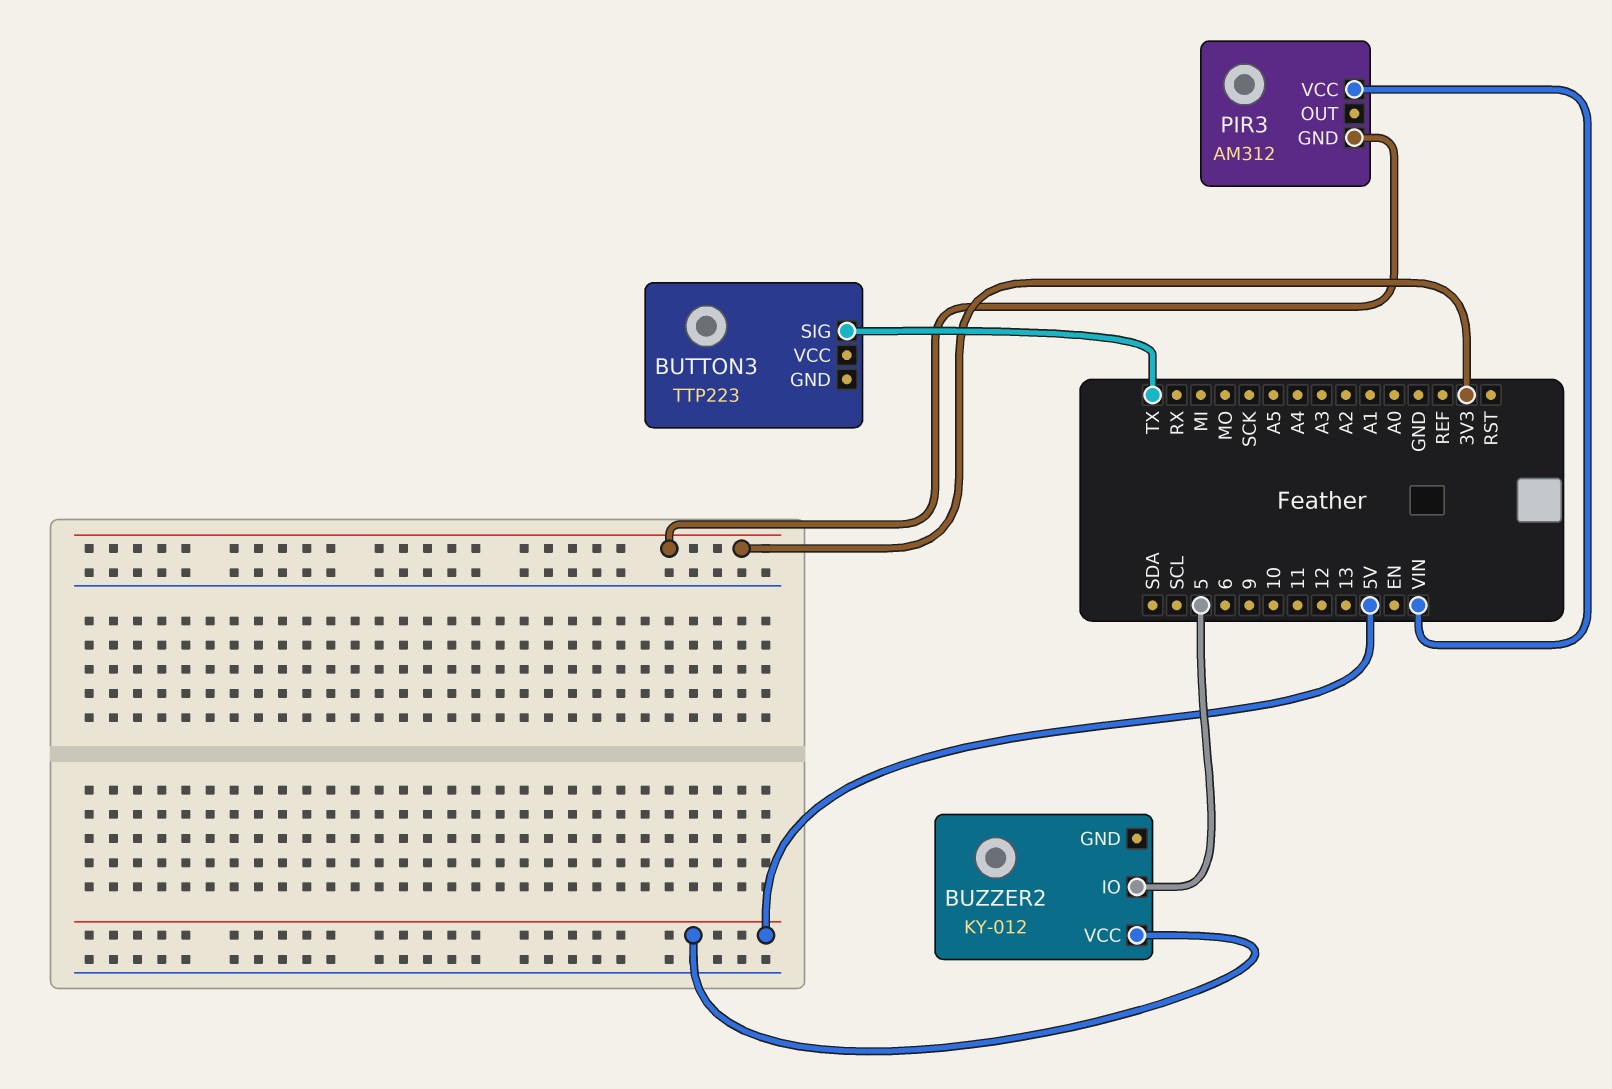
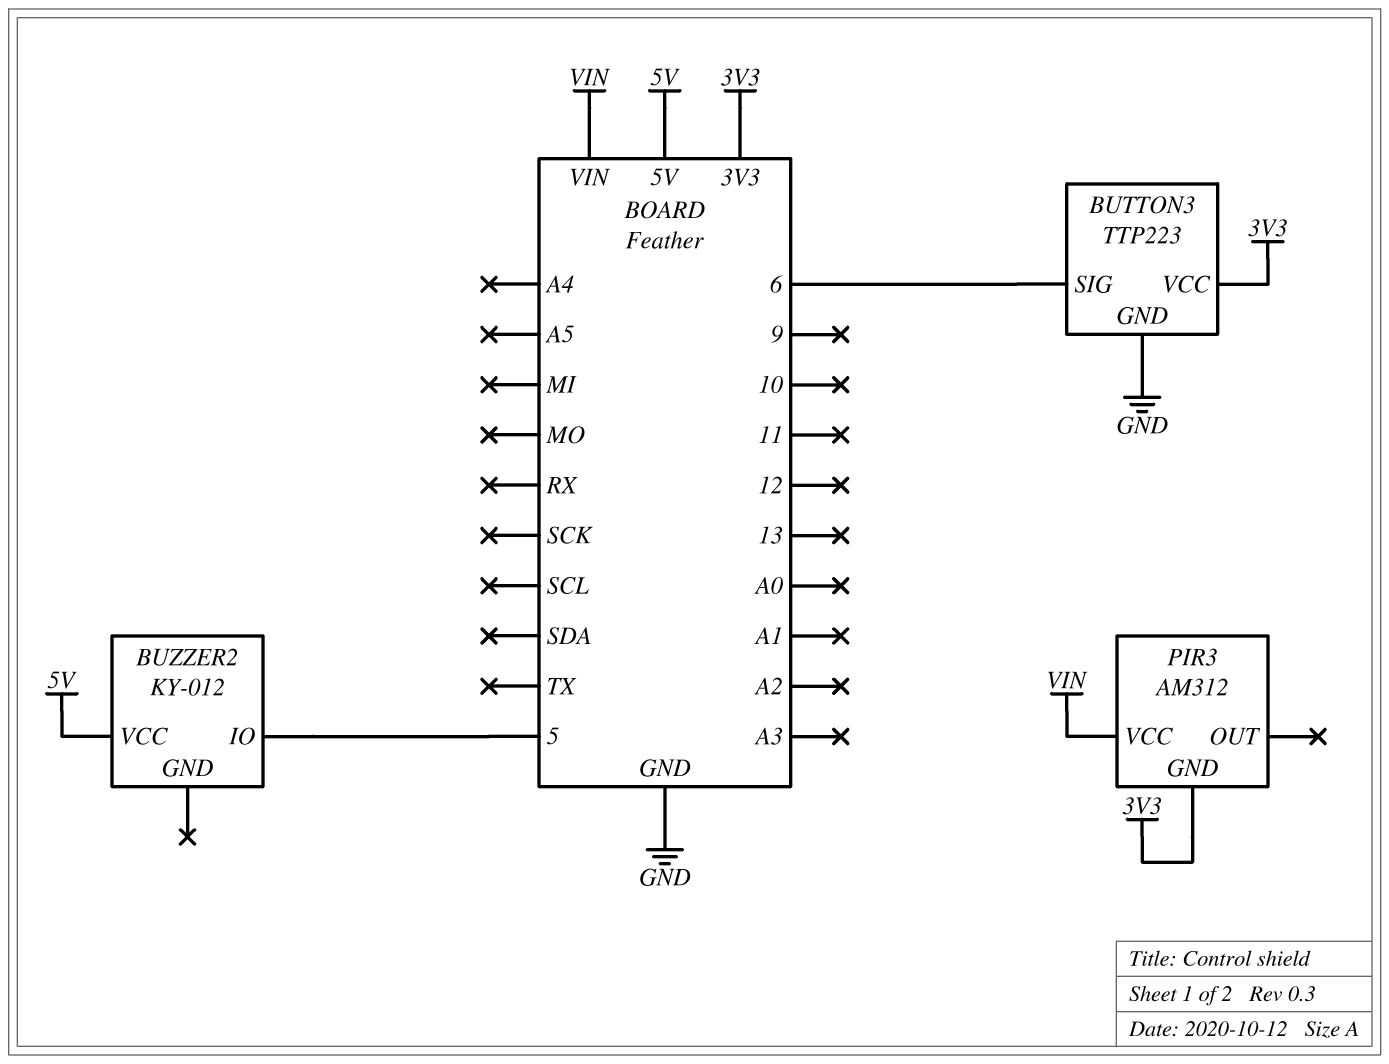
BUTTON3 pin GND: none -> GND
BUTTON3 pin SIG: TX -> 6
BUTTON3 pin VCC: none -> 3V3

